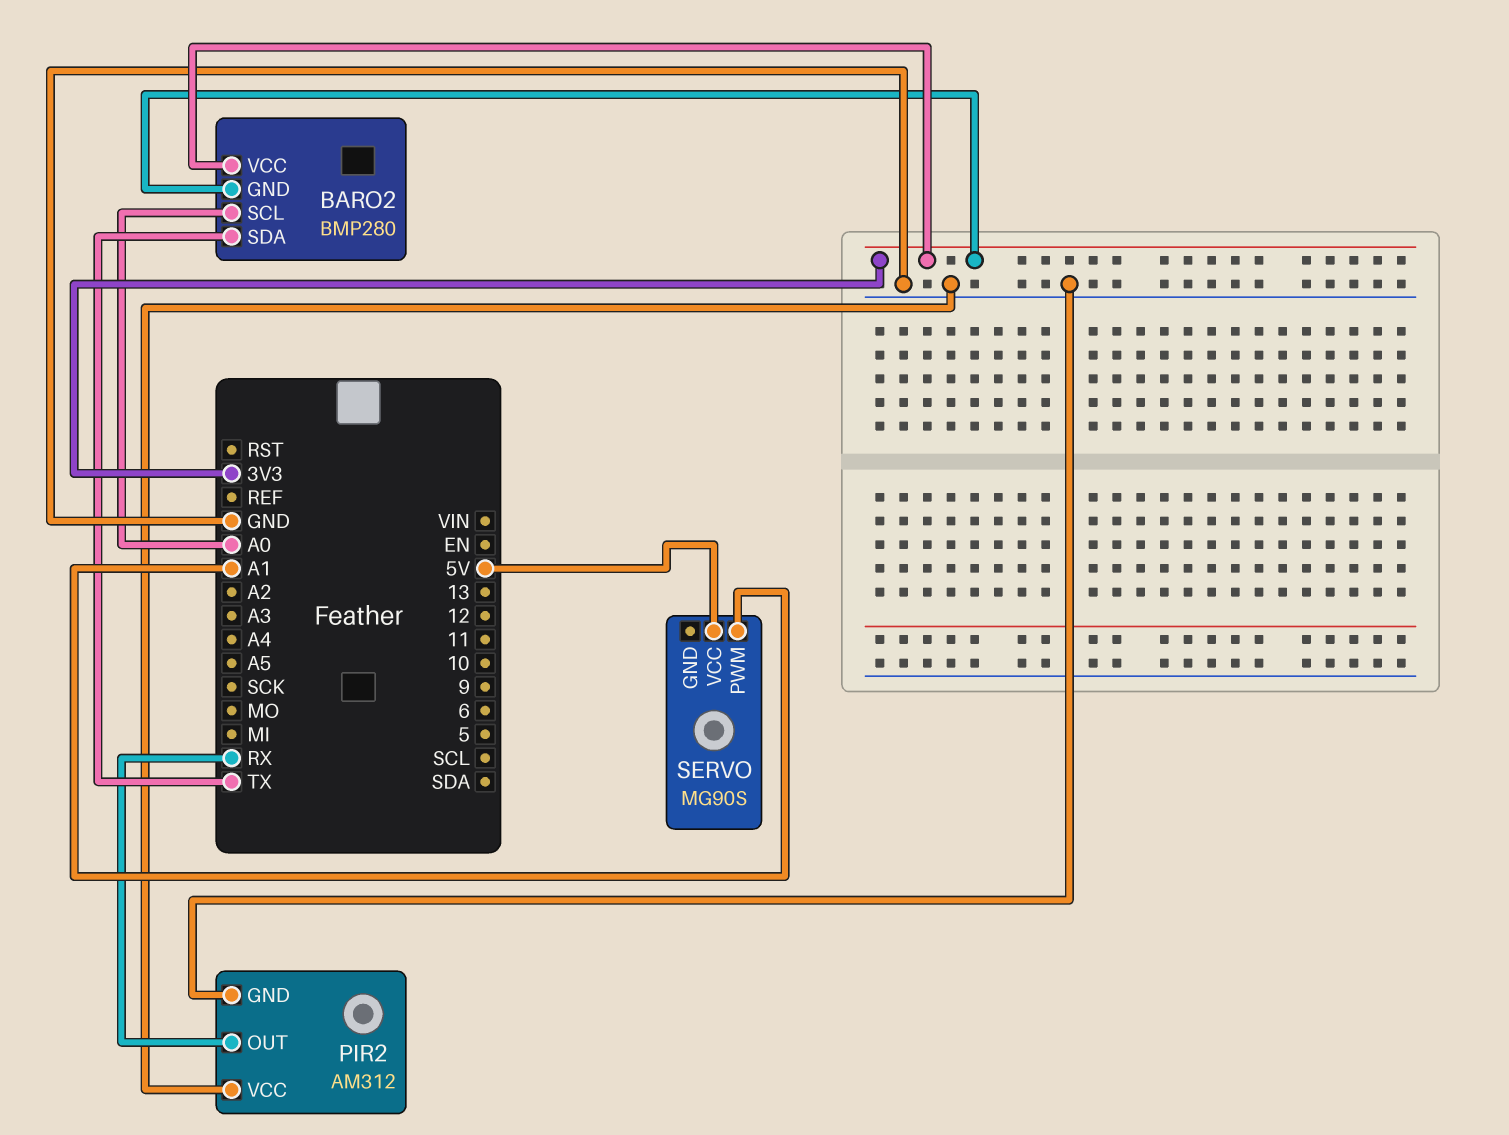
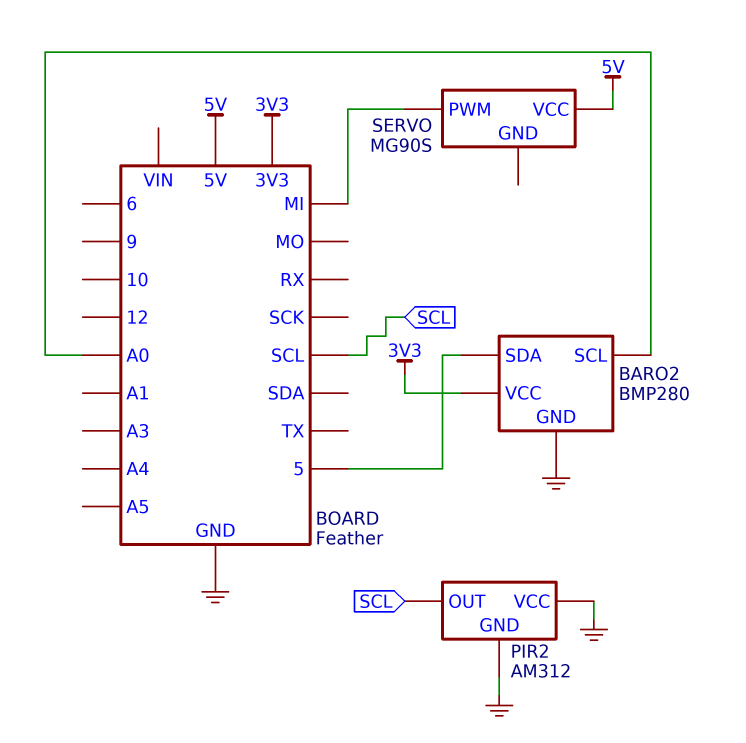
BARO2 pin GND: 3V3 -> GND
BARO2 pin SDA: TX -> 5
PIR2 pin OUT: RX -> SCL
SERVO pin PWM: A1 -> MI

